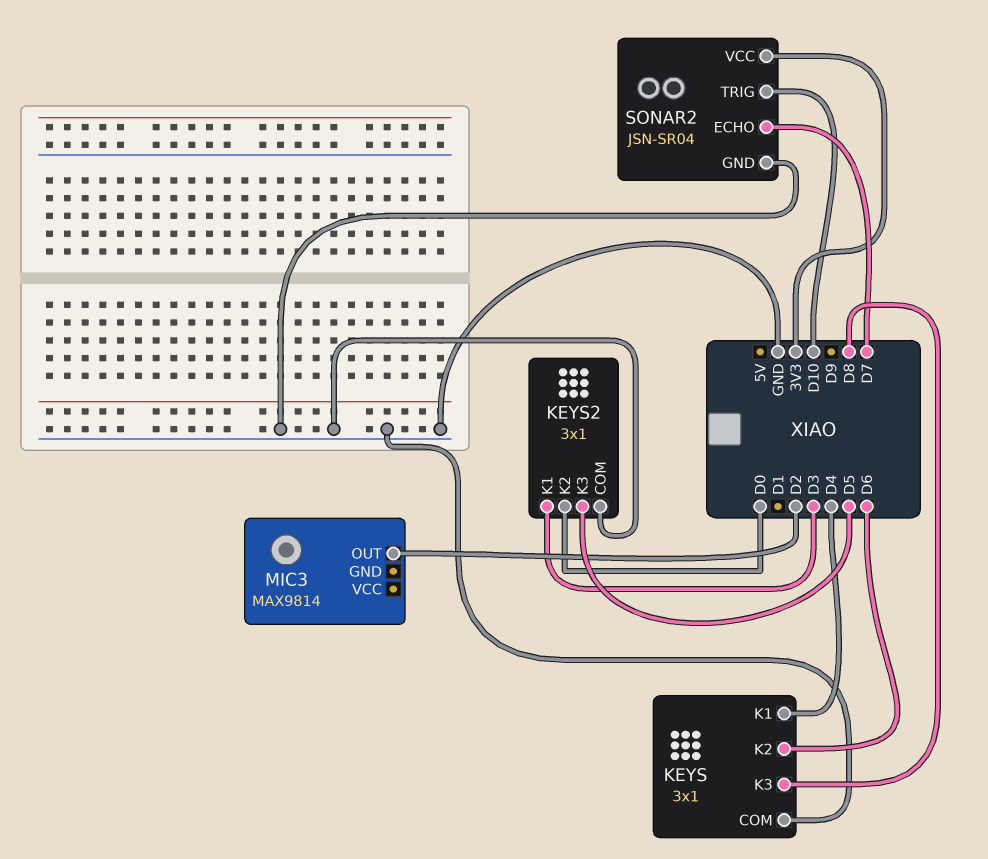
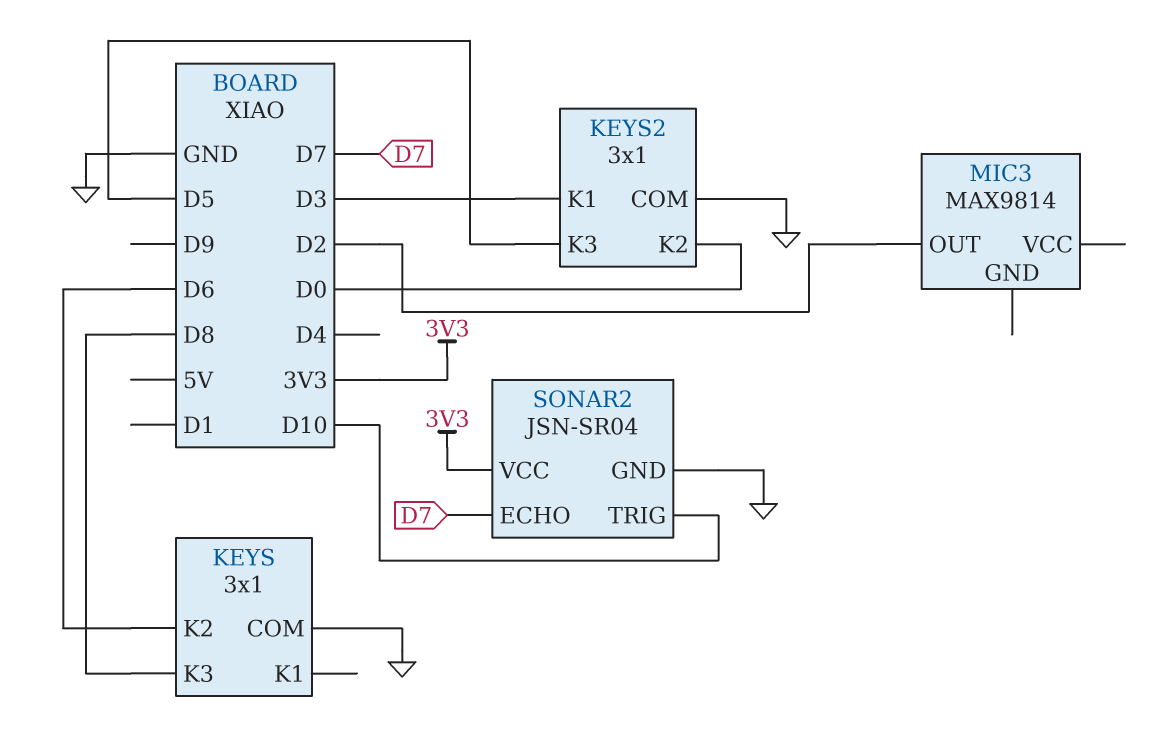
KEYS pin K1: D4 -> none

